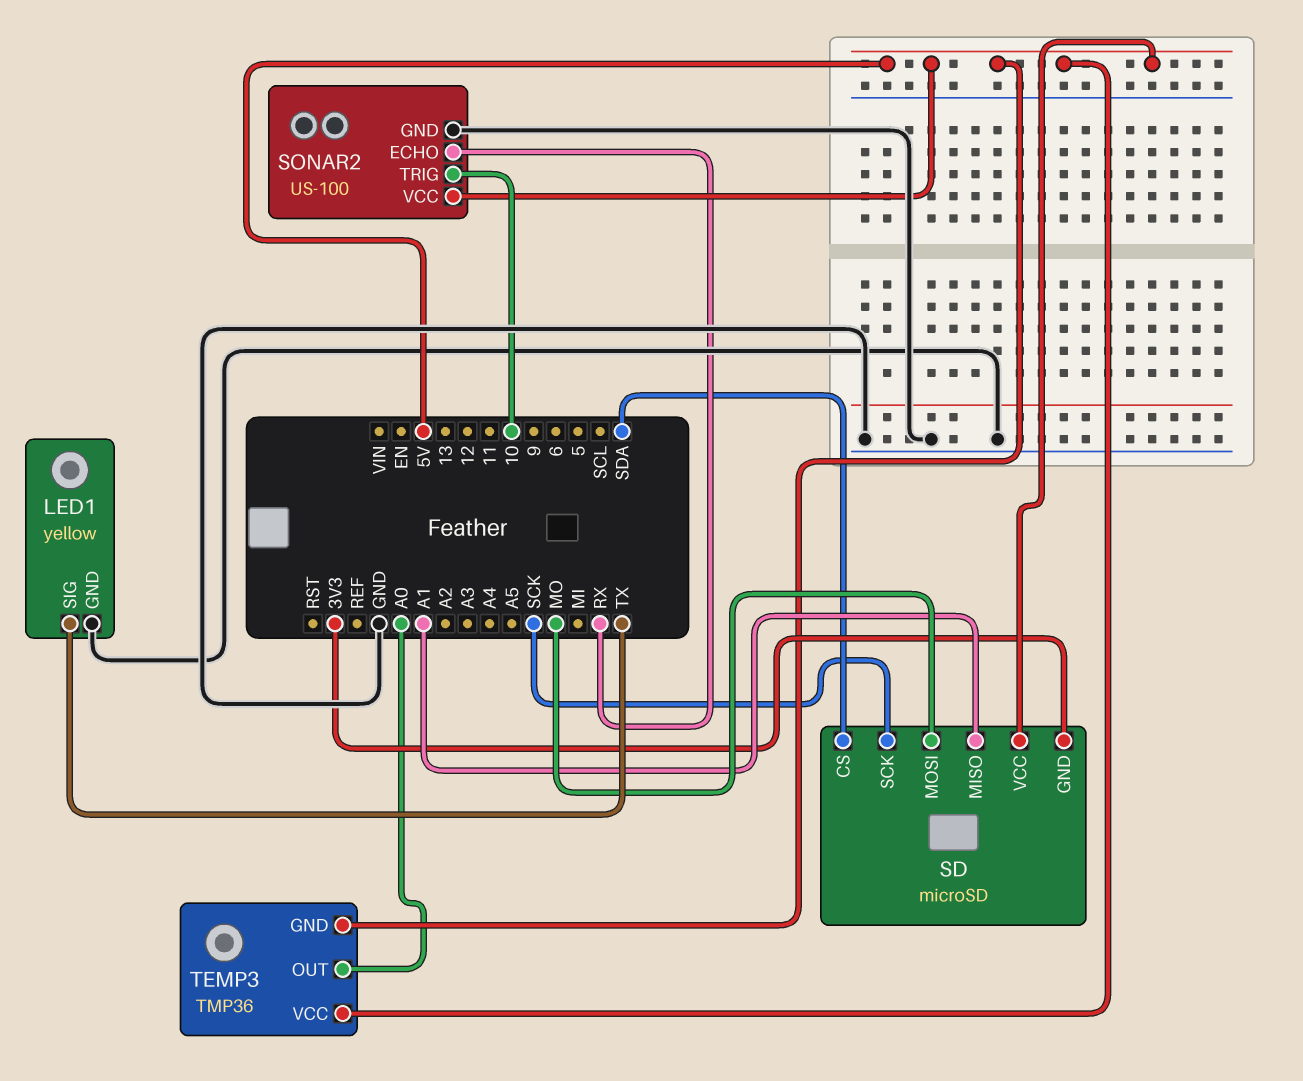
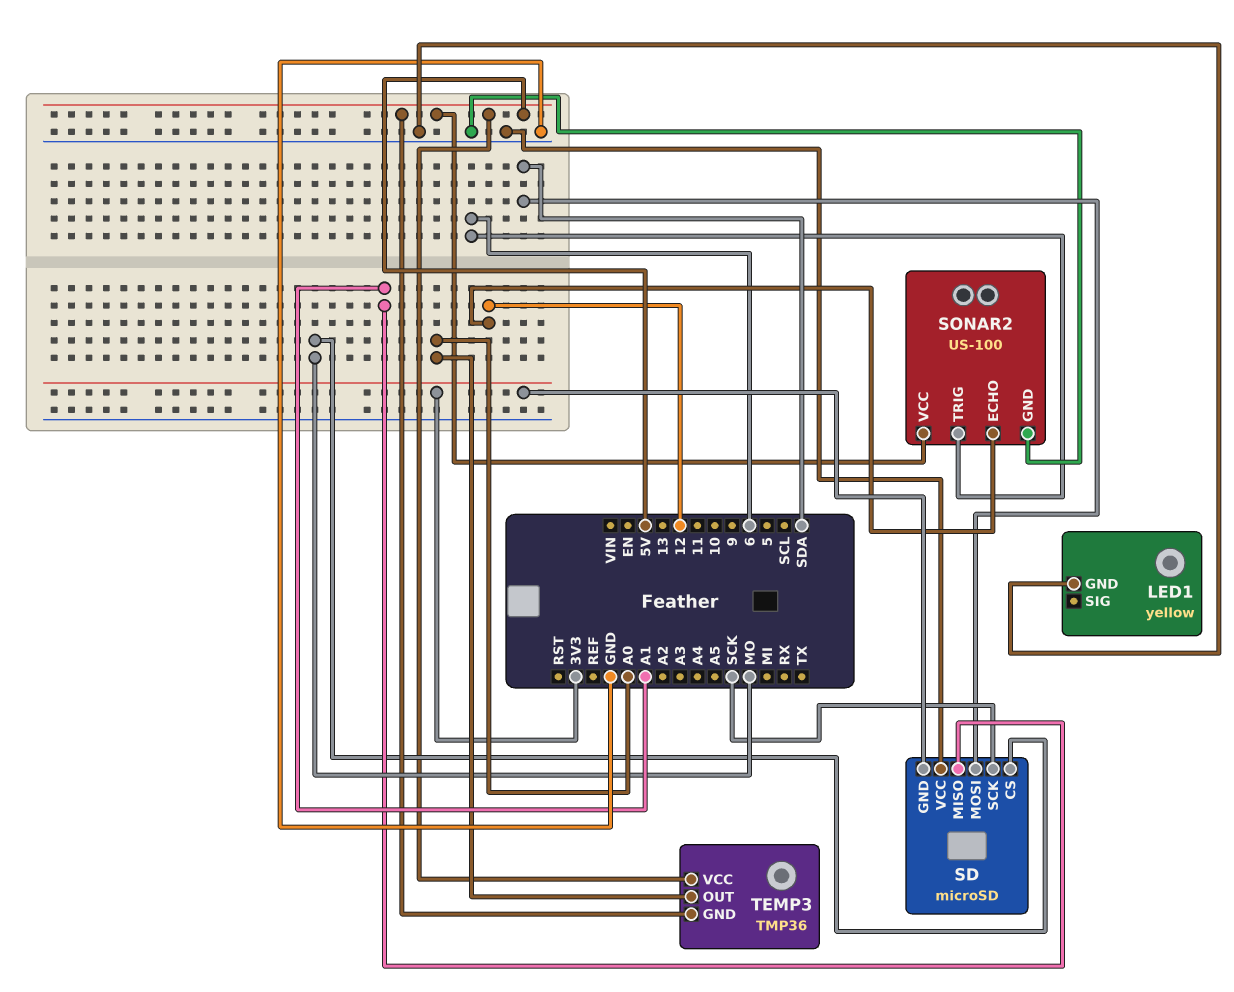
LED1 pin SIG: TX -> none
SD pin CS: SDA -> MO
SD pin MOSI: MO -> SDA
SD pin VCC: 5V -> GND
SONAR2 pin ECHO: RX -> 12
SONAR2 pin TRIG: 10 -> 6

